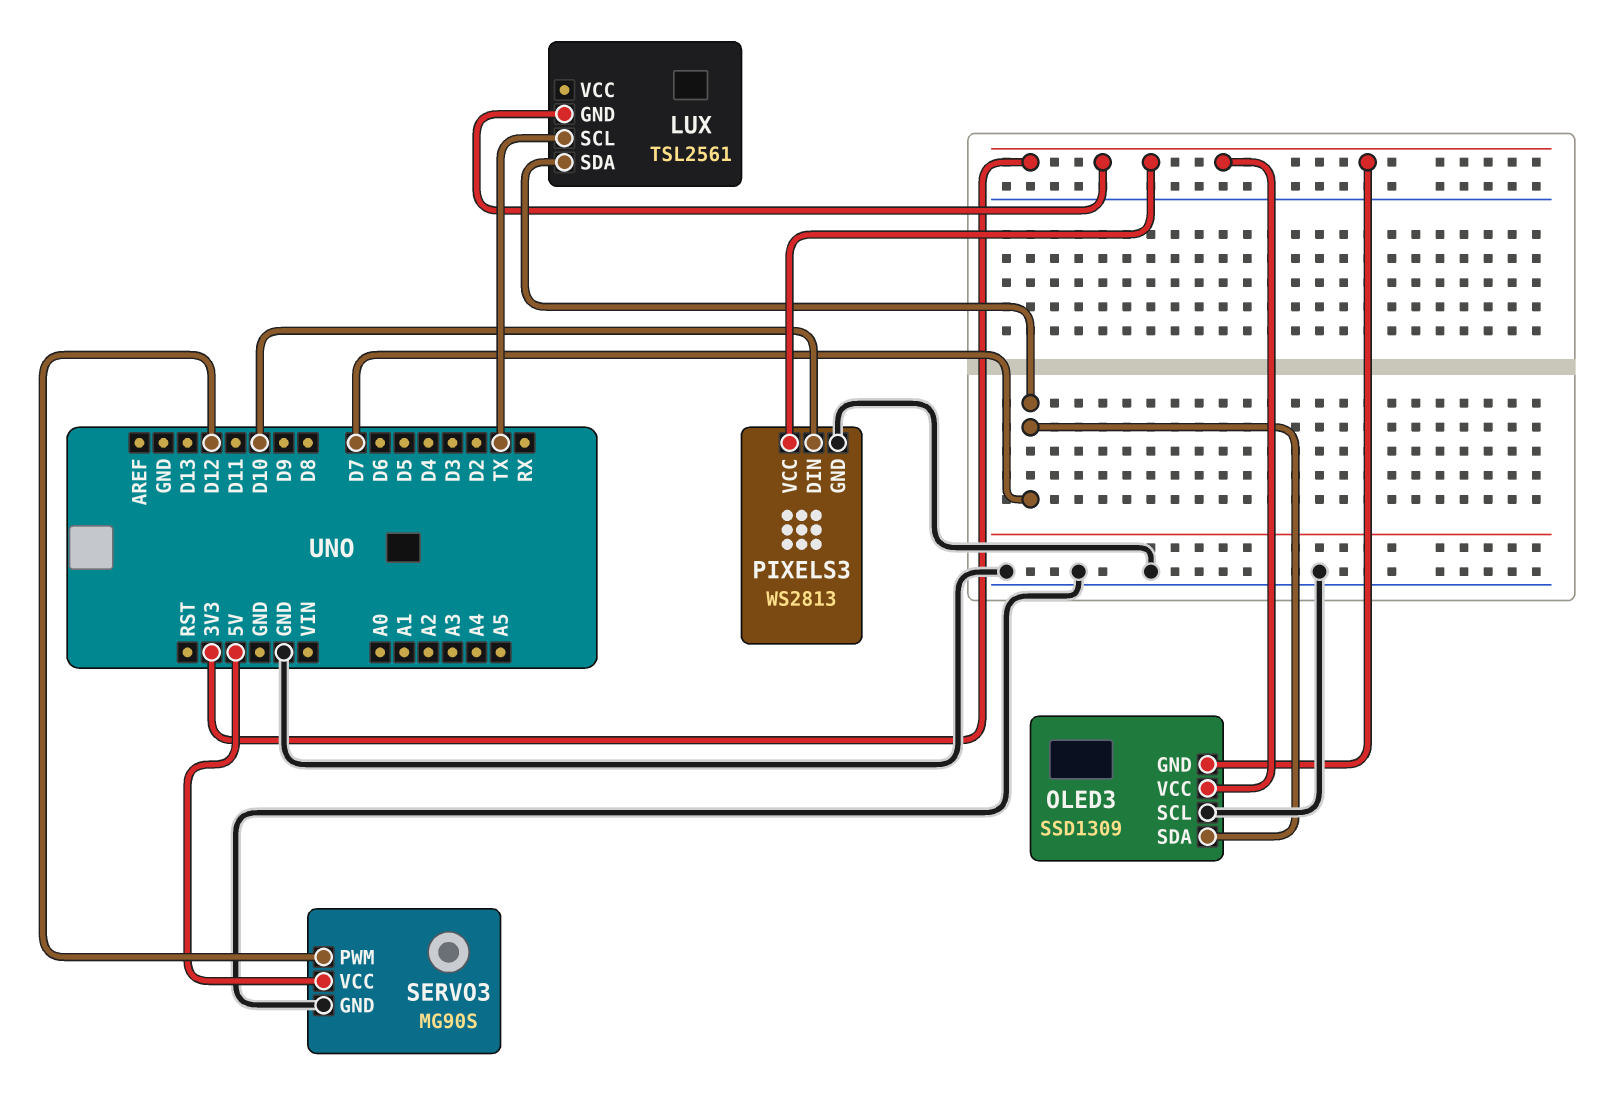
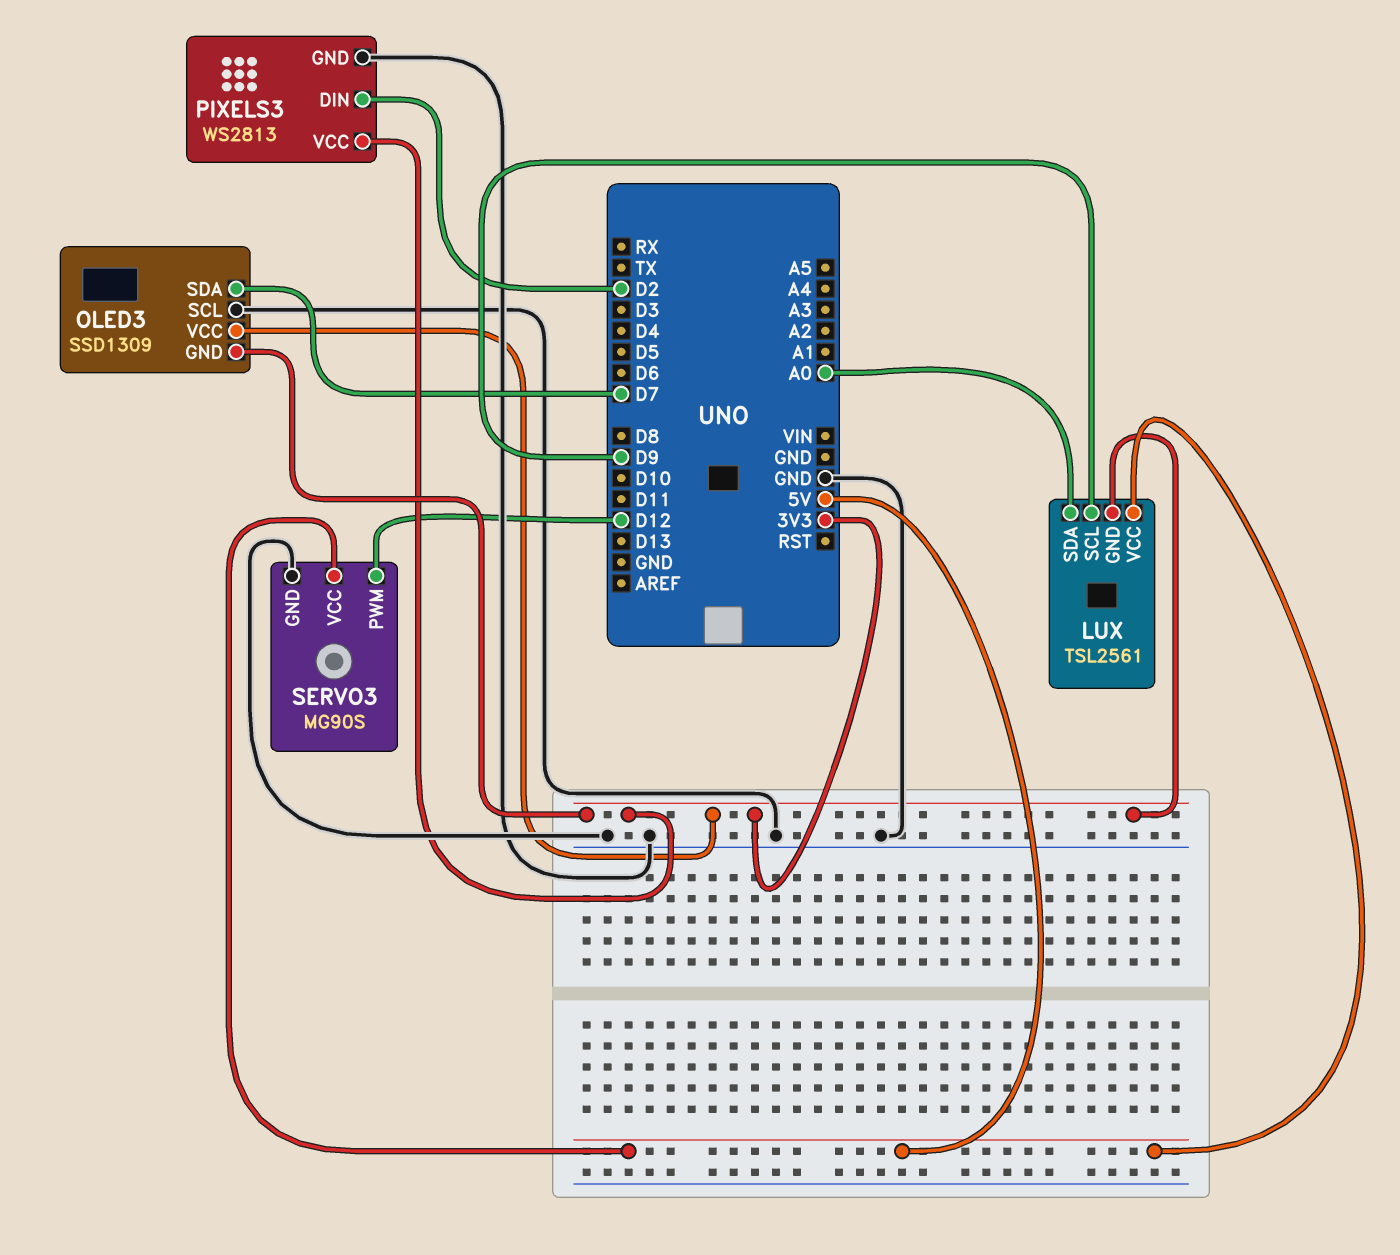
LUX pin SCL: TX -> D9
LUX pin SDA: D7 -> A0
LUX pin VCC: none -> 5V
PIXELS3 pin DIN: D10 -> D2

